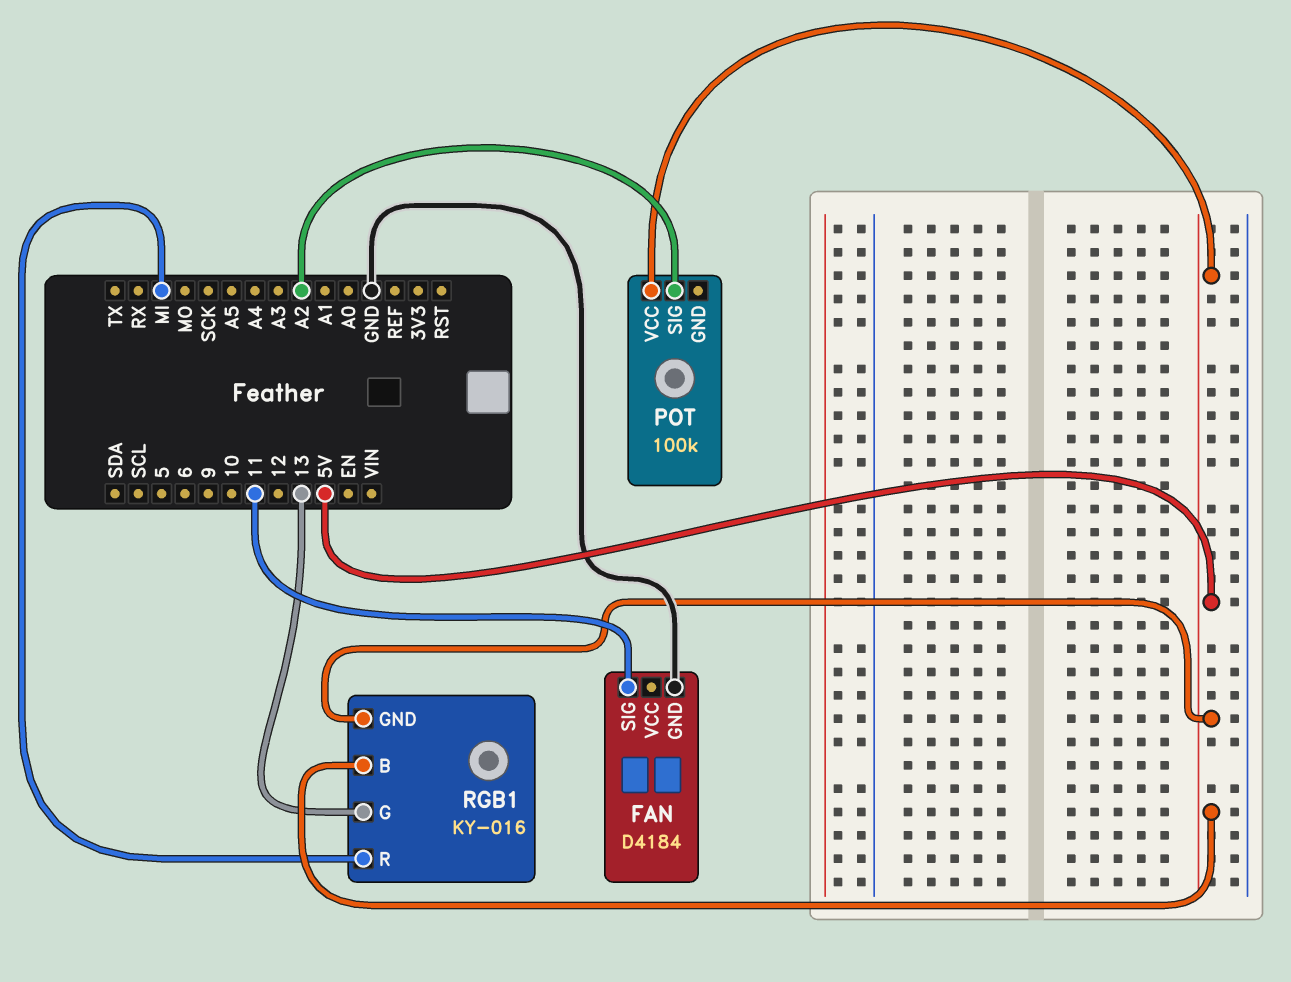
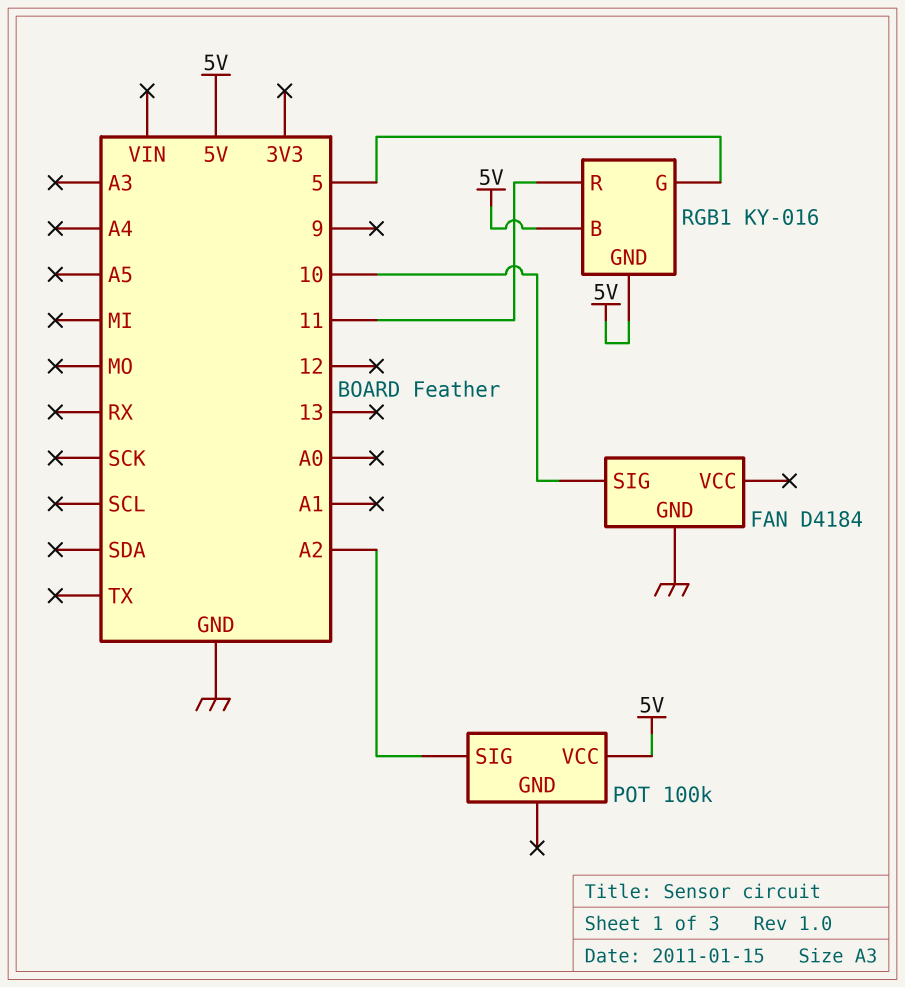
FAN pin SIG: 11 -> 10
RGB1 pin G: 13 -> 5
RGB1 pin R: MI -> 11

